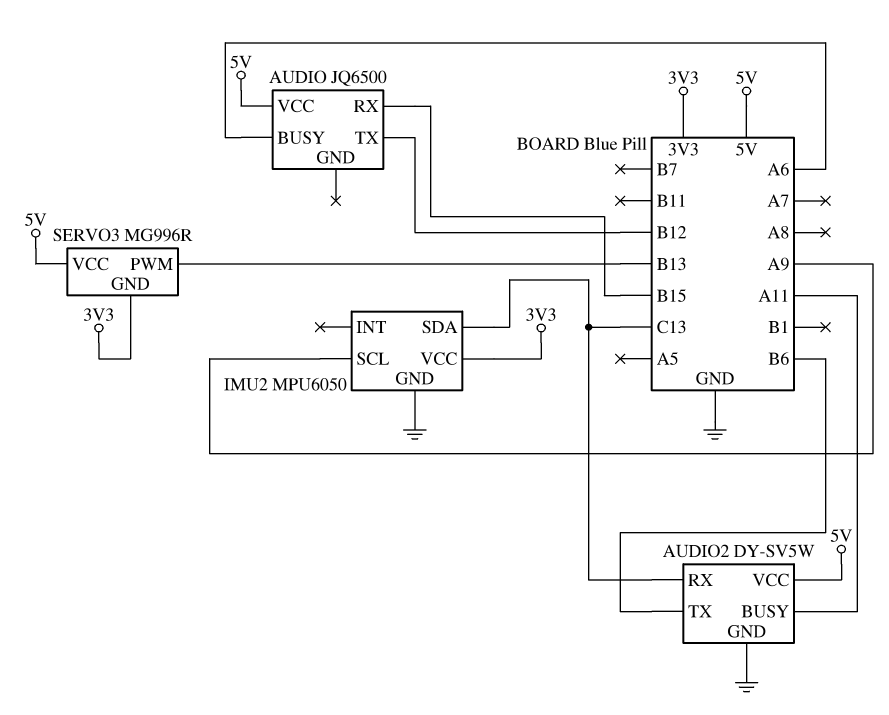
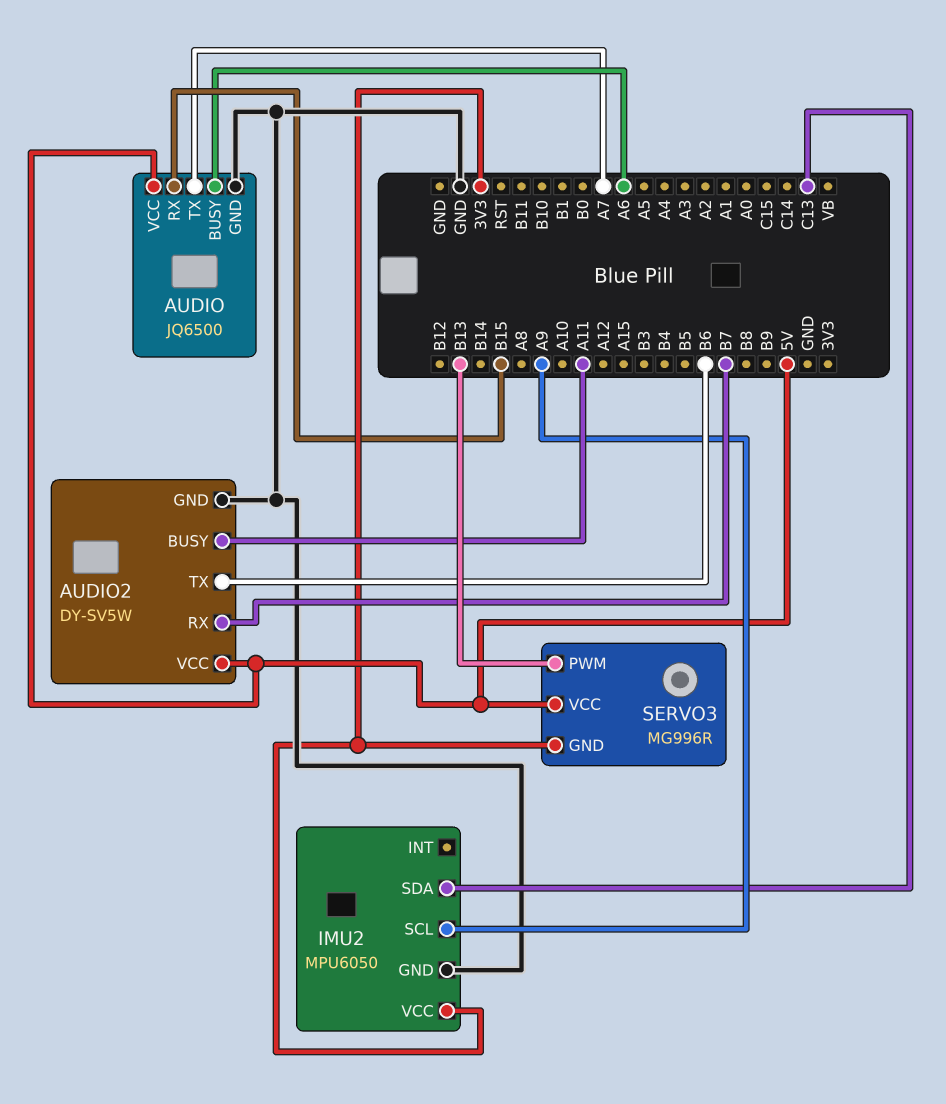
AUDIO pin GND: none -> GND
AUDIO pin TX: B12 -> A7
AUDIO2 pin RX: C13 -> B7

